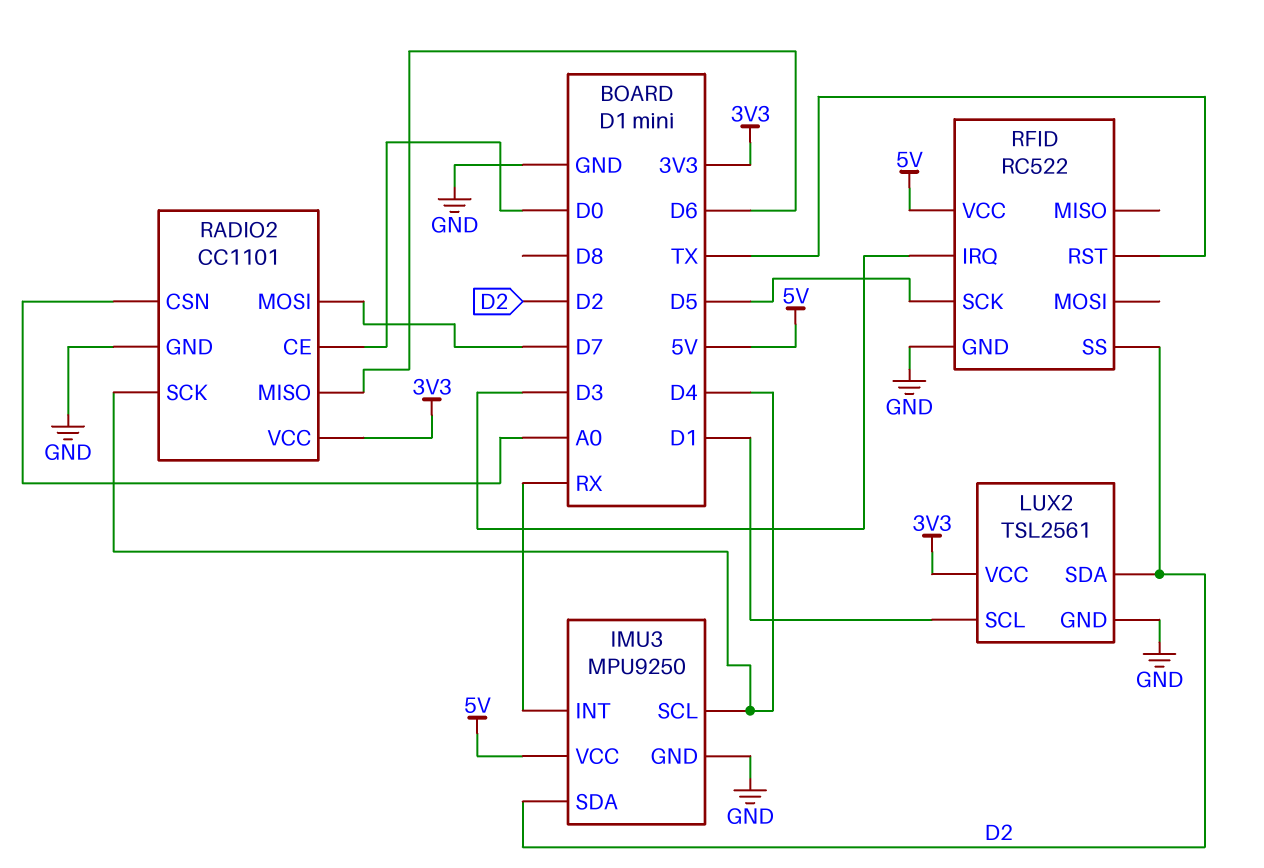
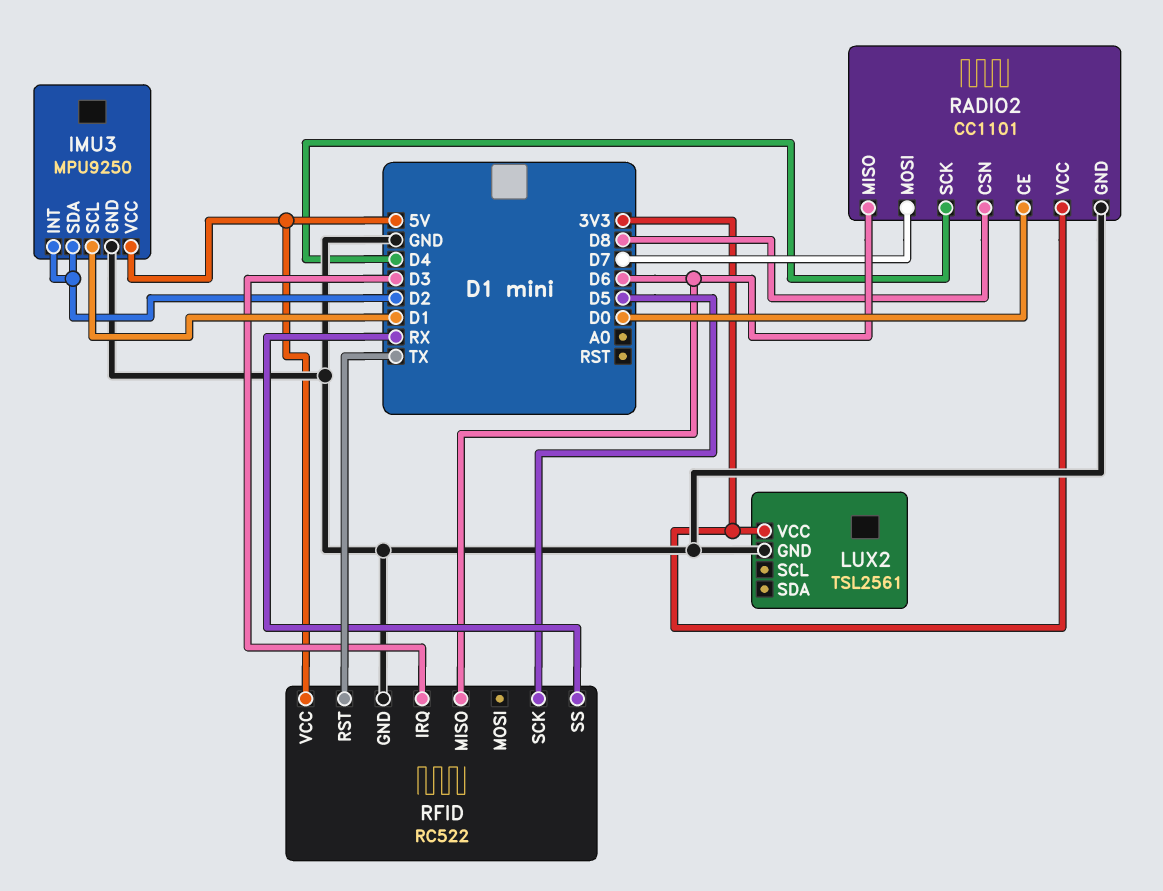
IMU3 pin INT: RX -> D2
IMU3 pin SCL: D4 -> D1
LUX2 pin SCL: D1 -> none
LUX2 pin SDA: D2 -> none
RADIO2 pin CSN: A0 -> D8
RFID pin MISO: none -> D6
RFID pin SS: D2 -> RX

